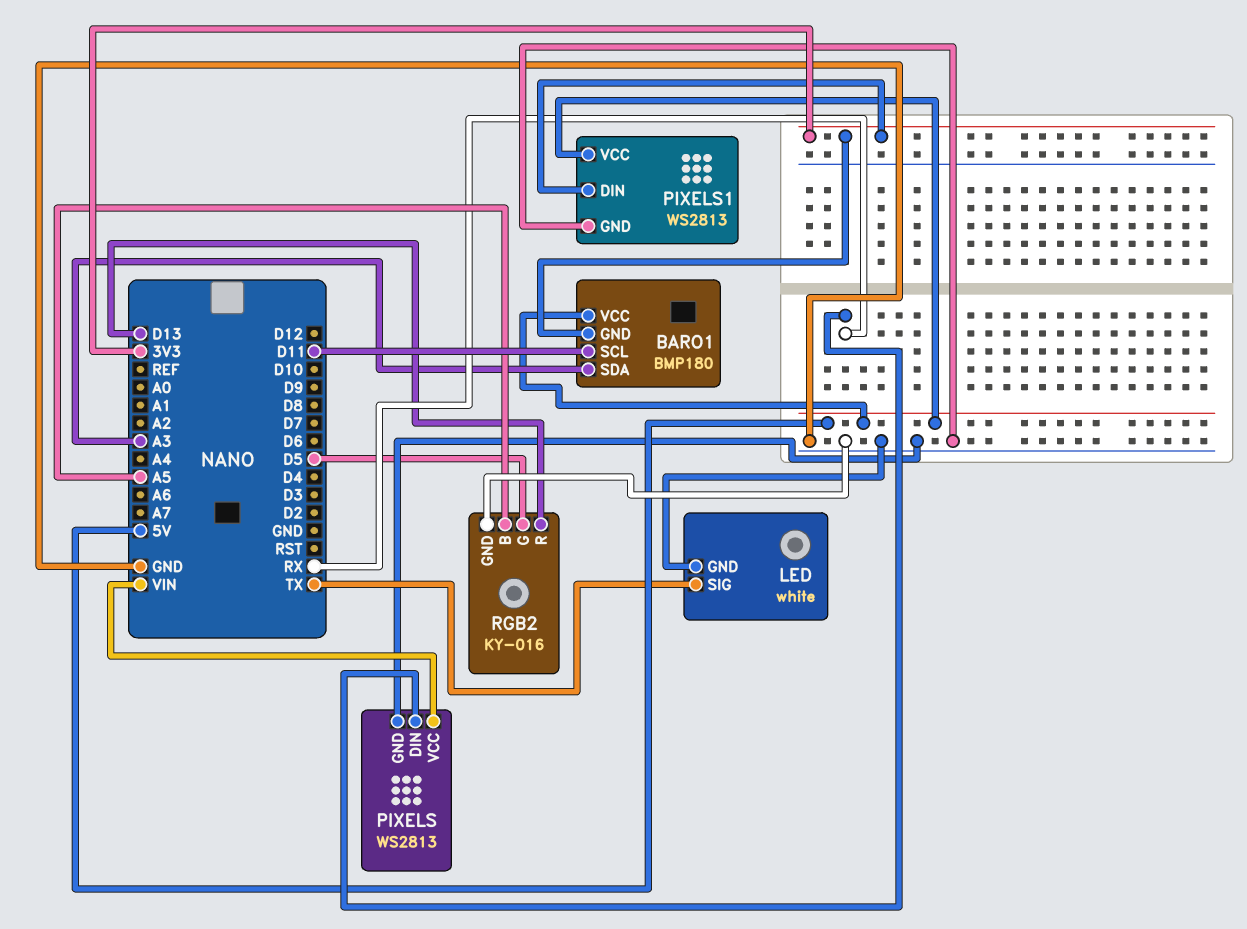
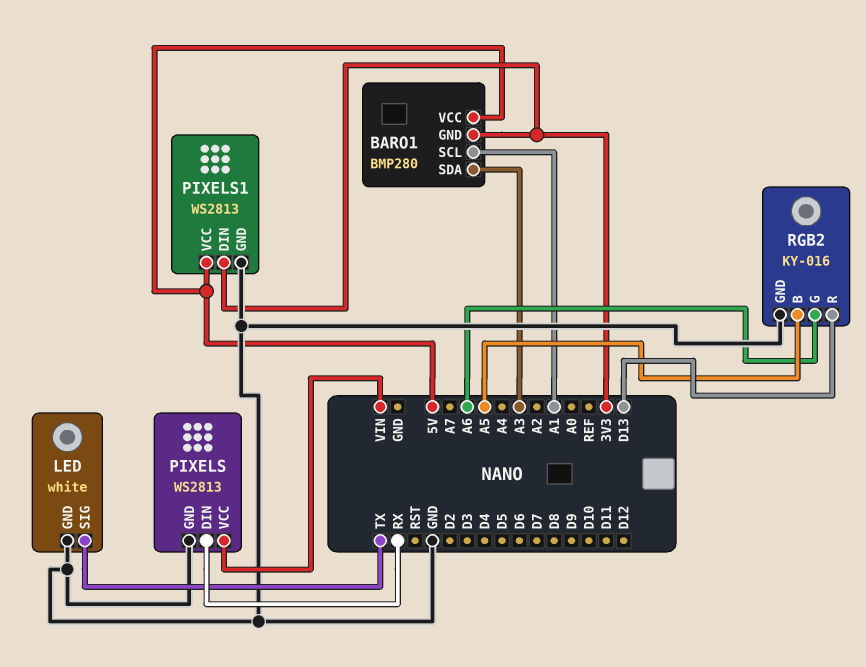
BARO1: BMP180 -> BMP280
BARO1 pin SCL: D11 -> A1
RGB2 pin G: D5 -> A6

